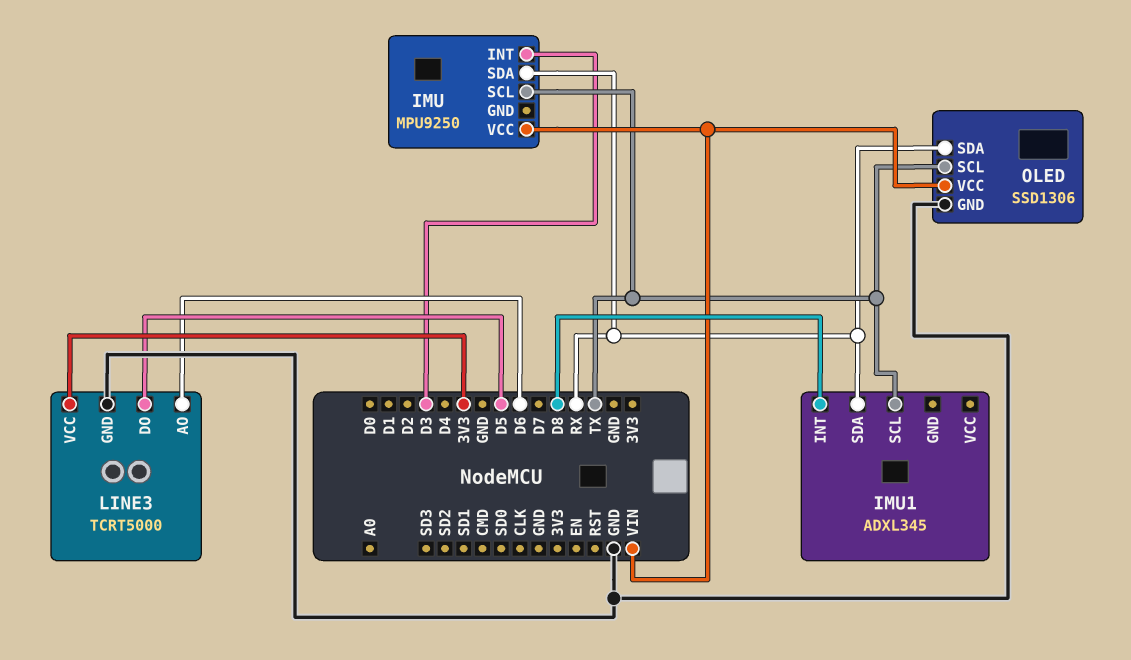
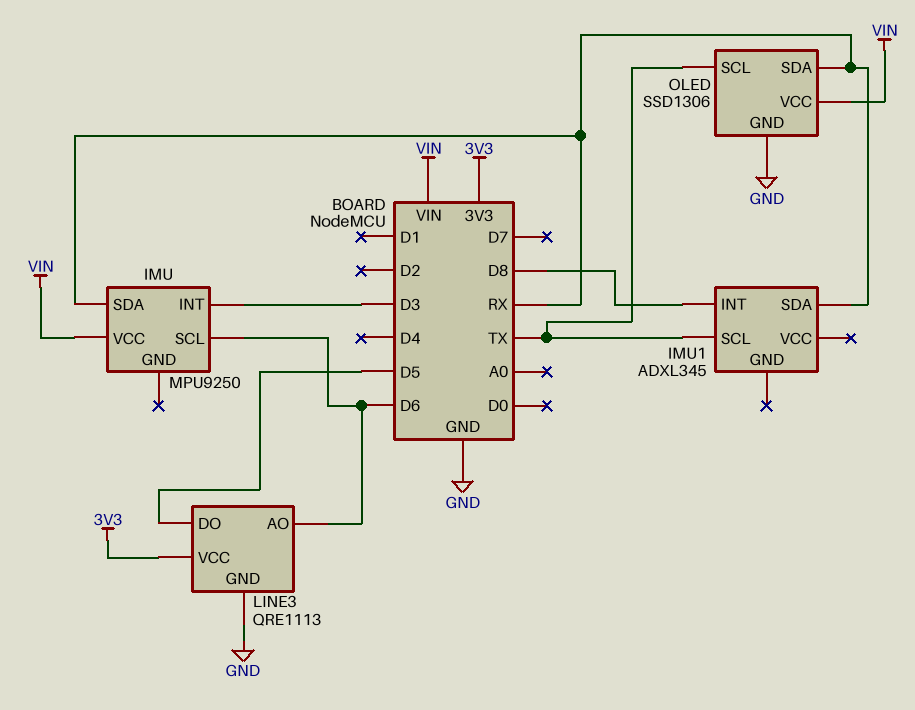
IMU pin SCL: TX -> D6
LINE3: TCRT5000 -> QRE1113

